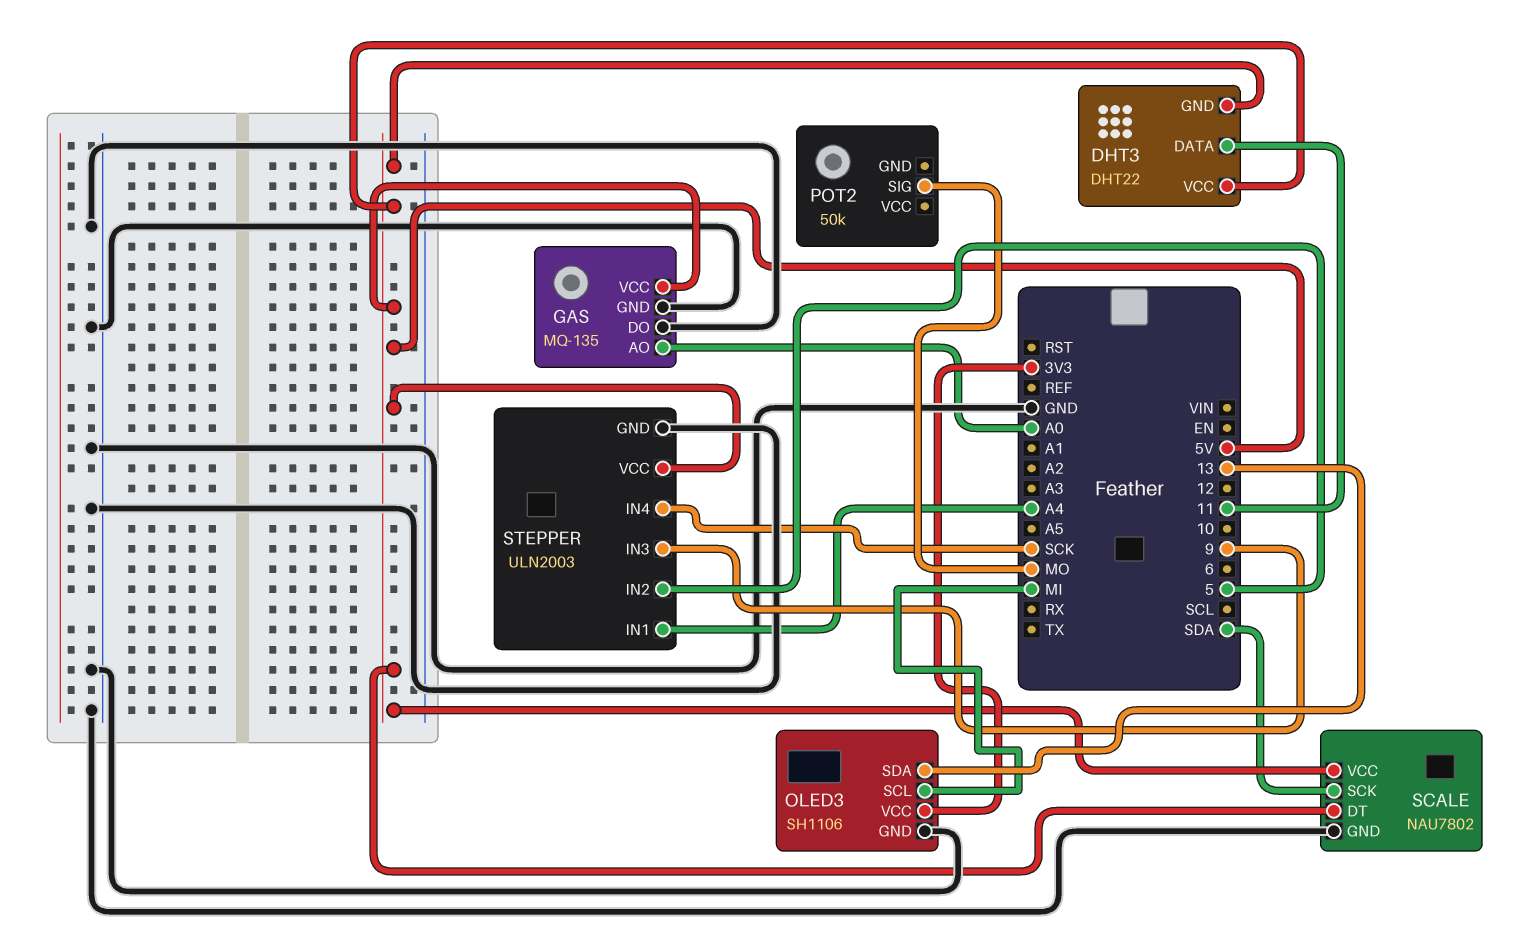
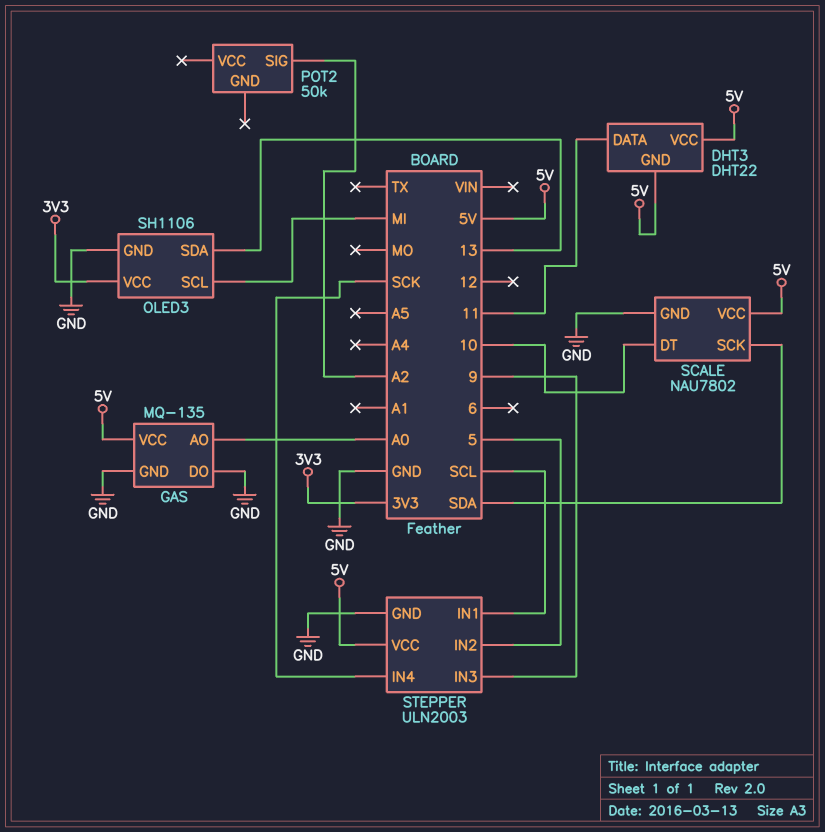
POT2 pin SIG: MO -> A2
SCALE pin DT: 5V -> 10
STEPPER pin IN1: A4 -> SCL

